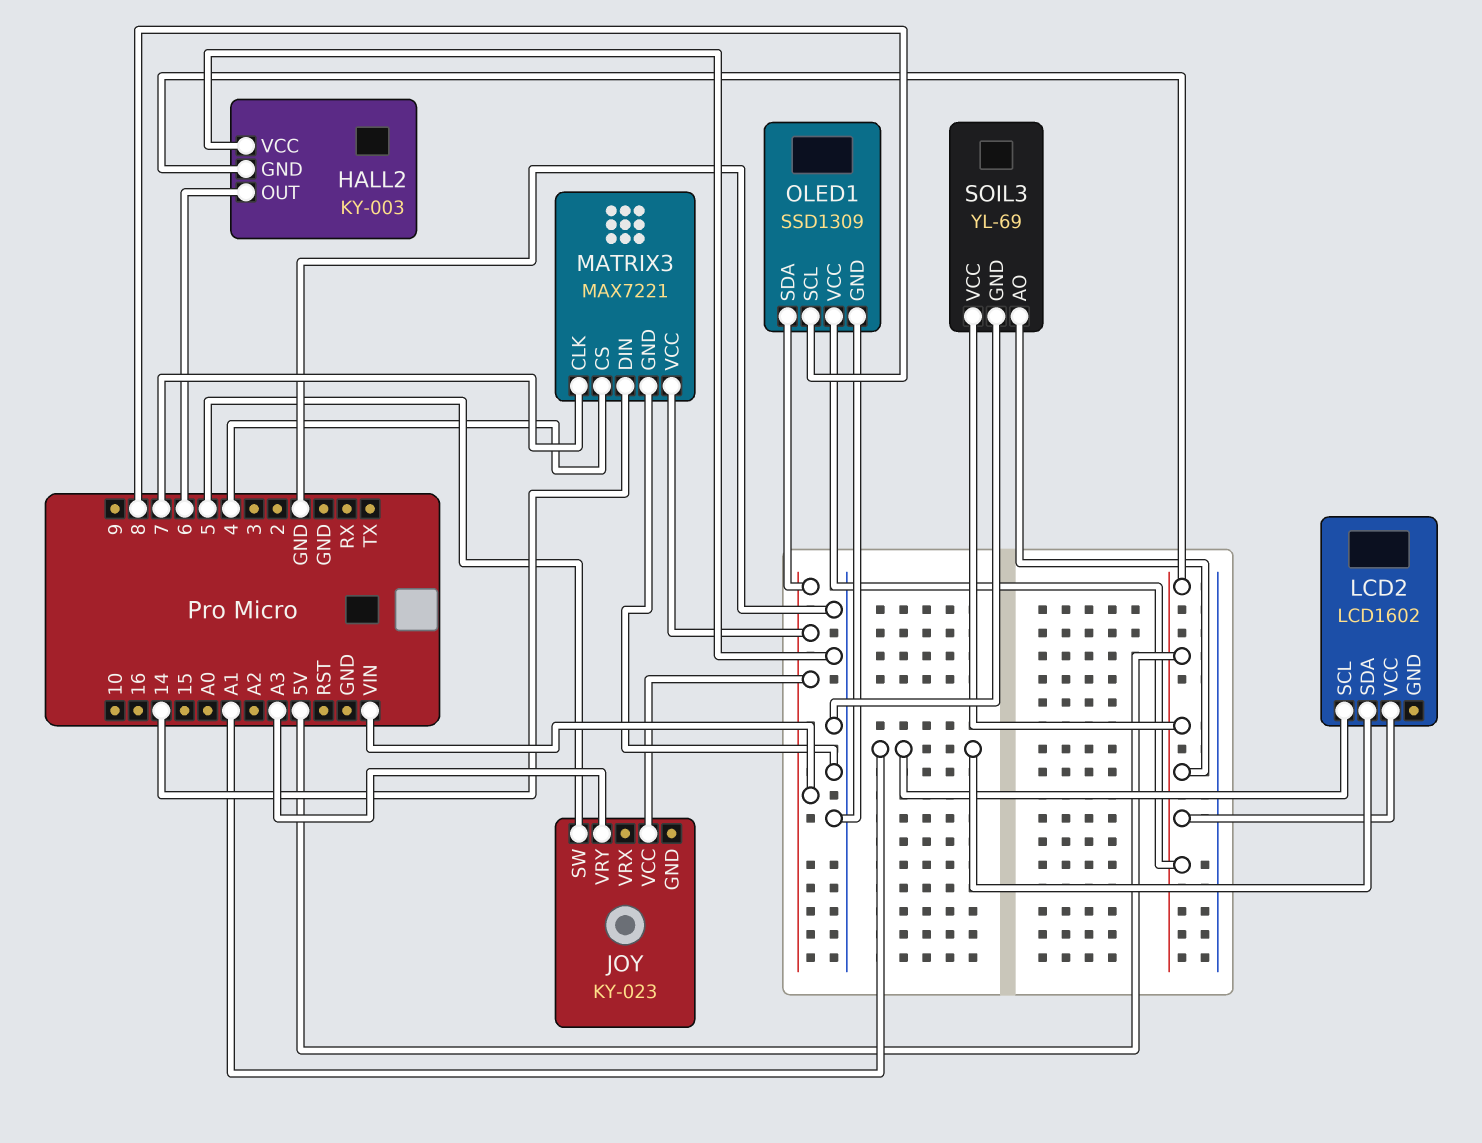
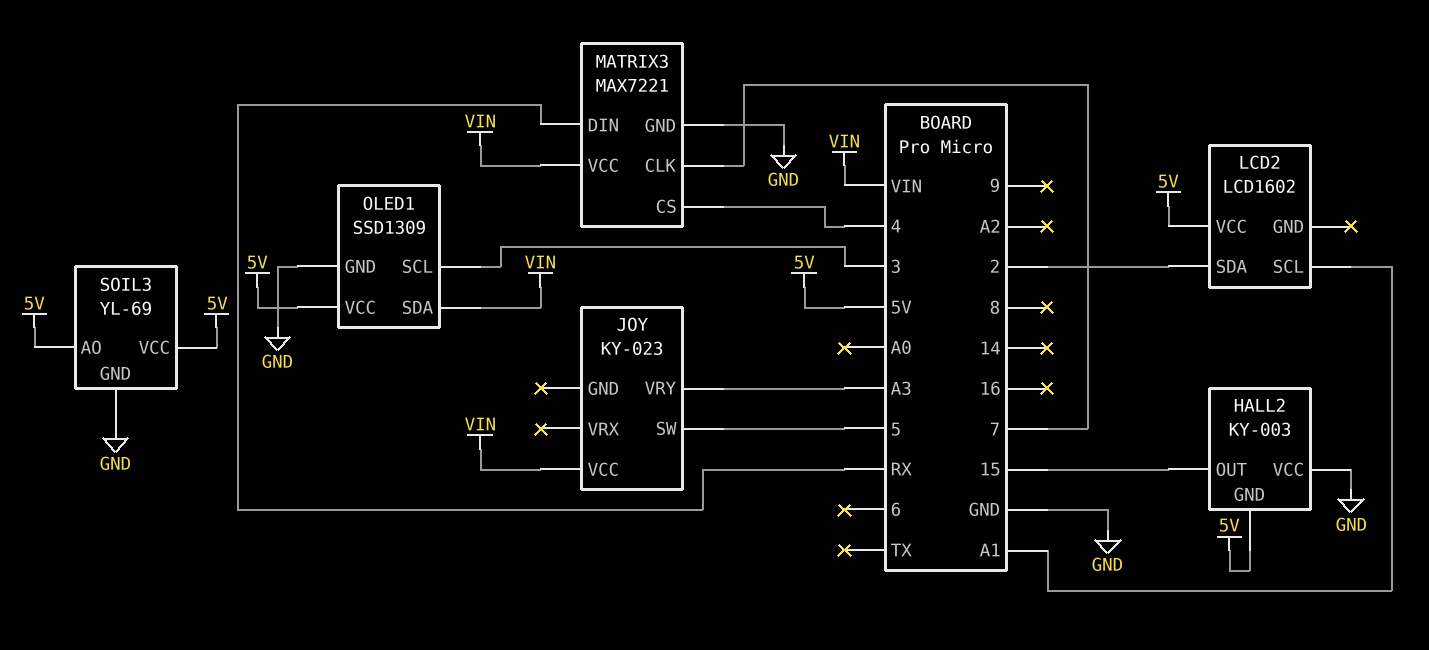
HALL2 pin OUT: 6 -> 15
LCD2 pin SDA: A1 -> 2
MATRIX3 pin DIN: 14 -> RX
OLED1 pin SCL: 8 -> 3

